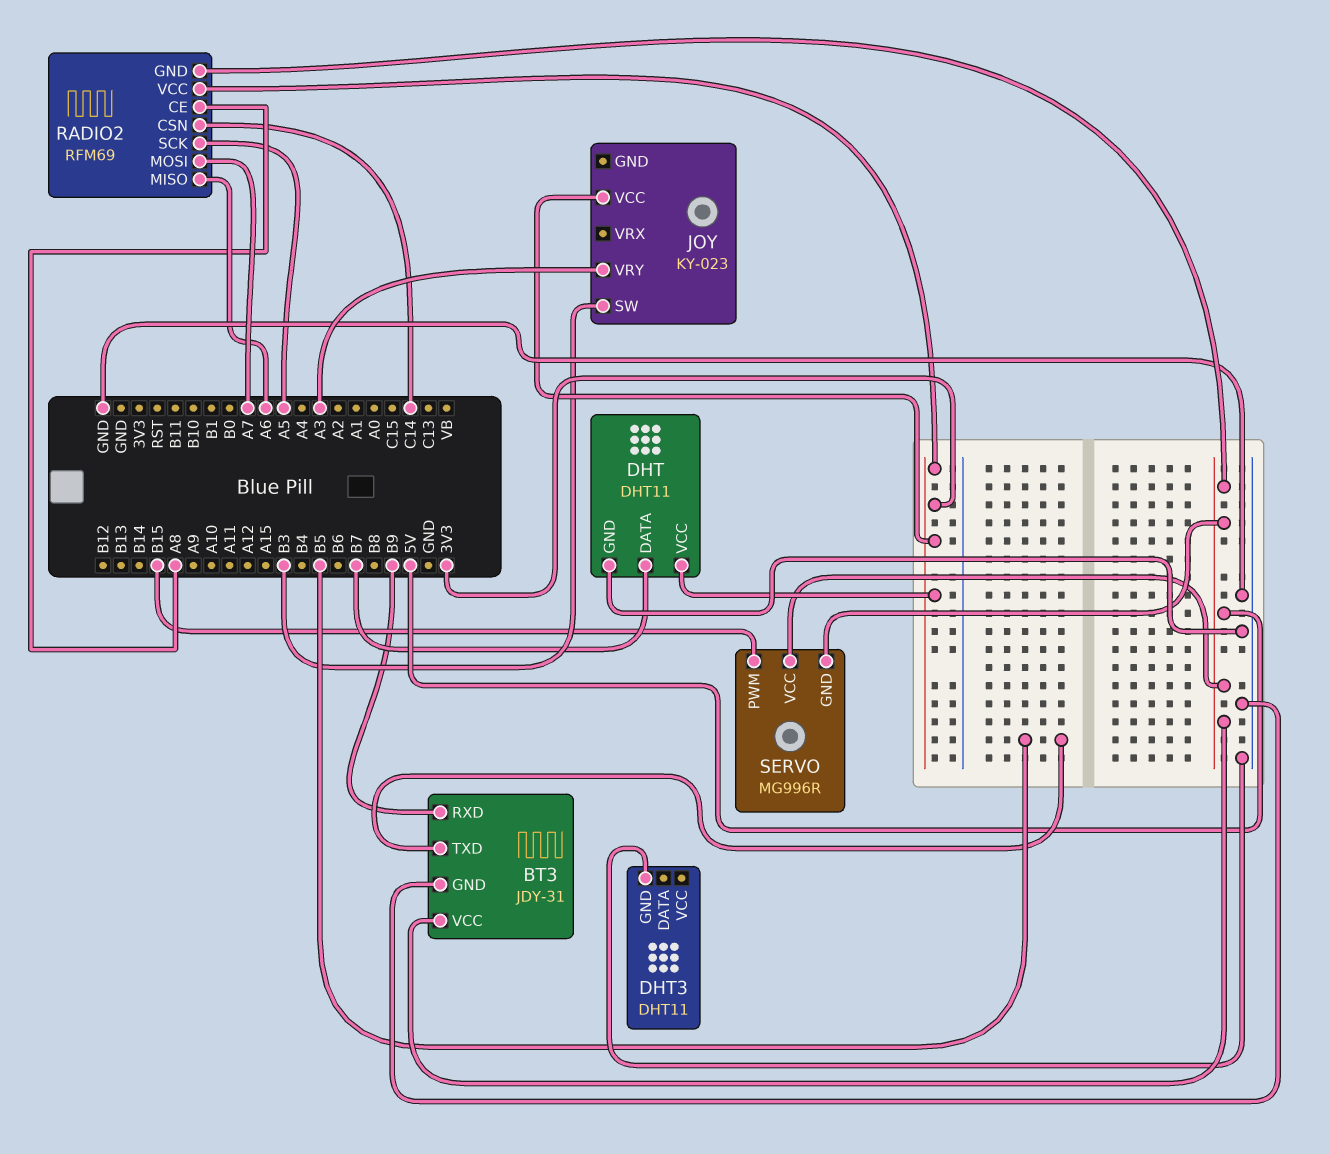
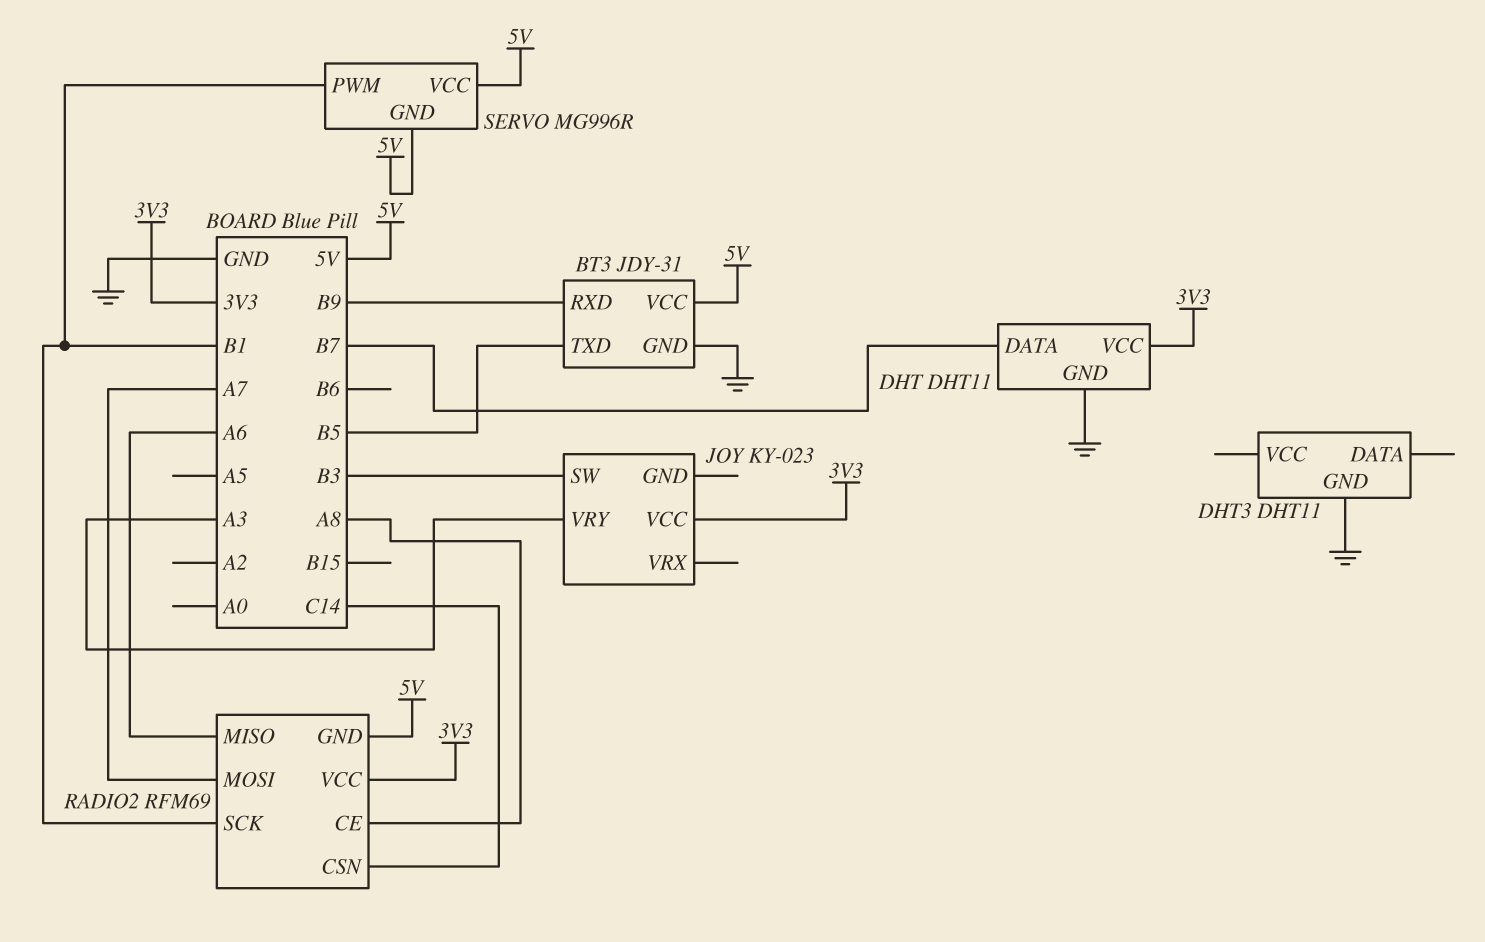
RADIO2 pin SCK: A5 -> B1
SERVO pin PWM: B15 -> B1

